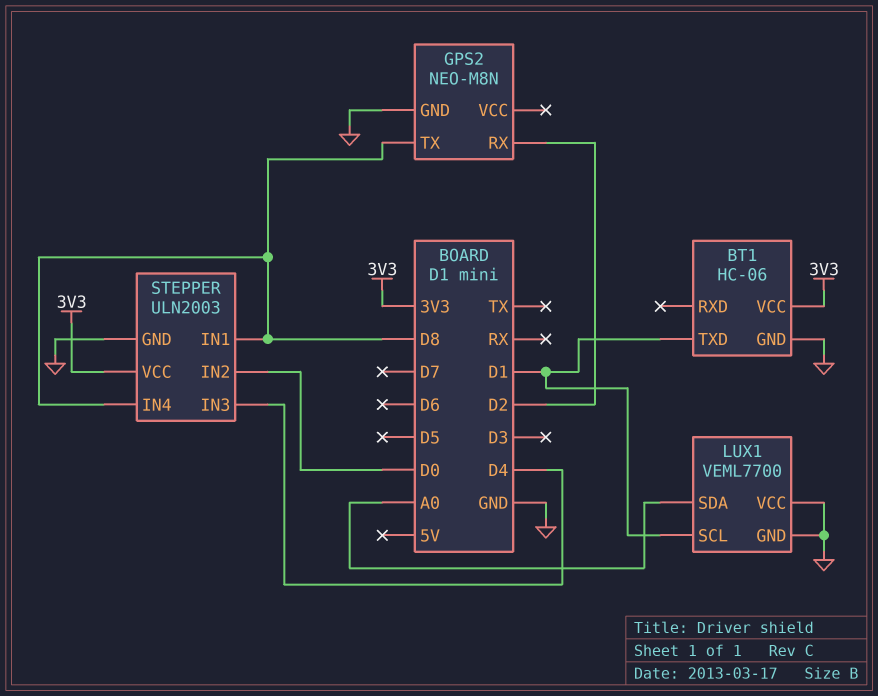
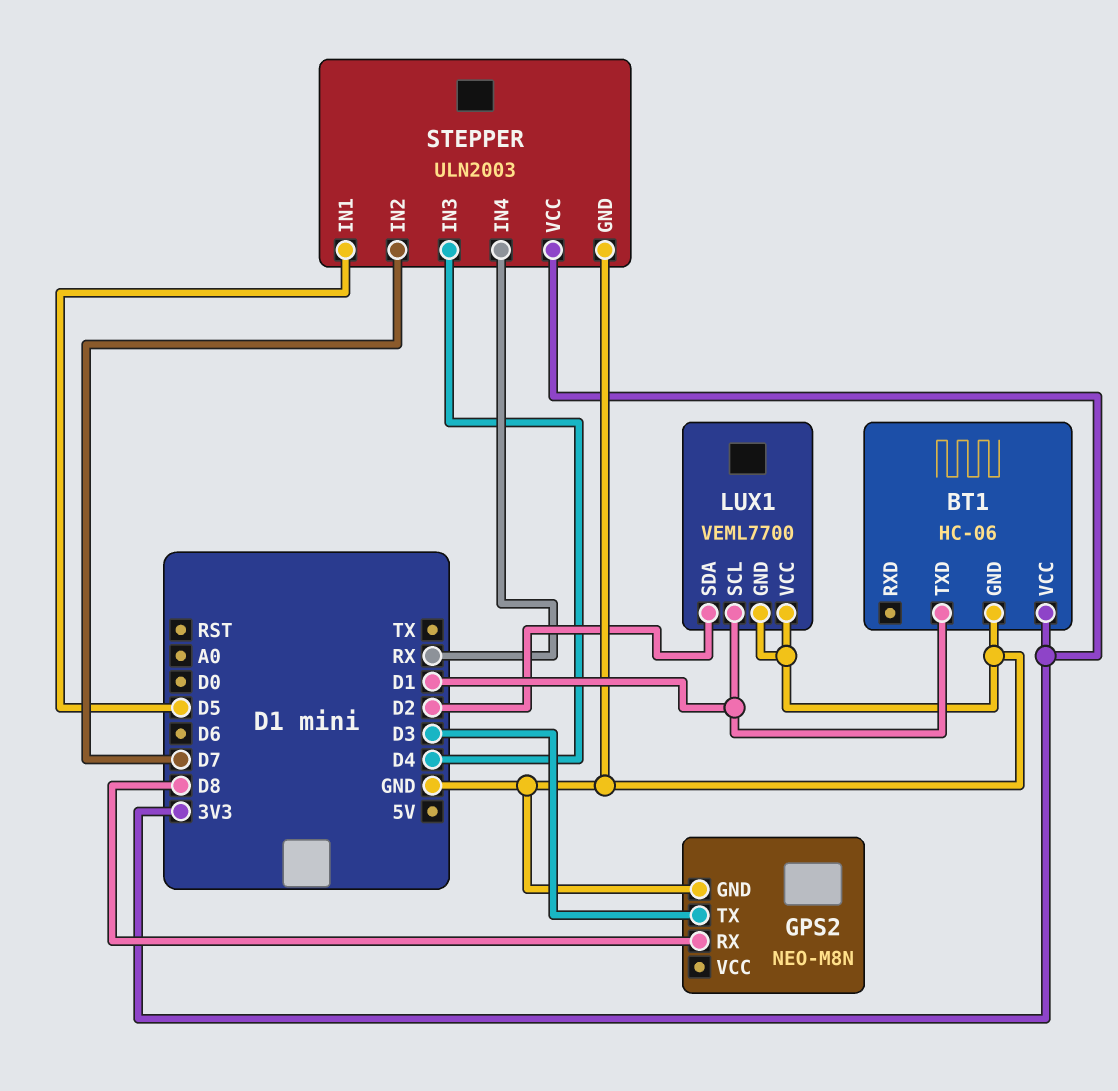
GPS2 pin RX: D2 -> D8
GPS2 pin TX: D8 -> D3
LUX1 pin SDA: A0 -> D2
STEPPER pin IN1: D8 -> D5
STEPPER pin IN2: D0 -> D7
STEPPER pin IN4: D8 -> RX

